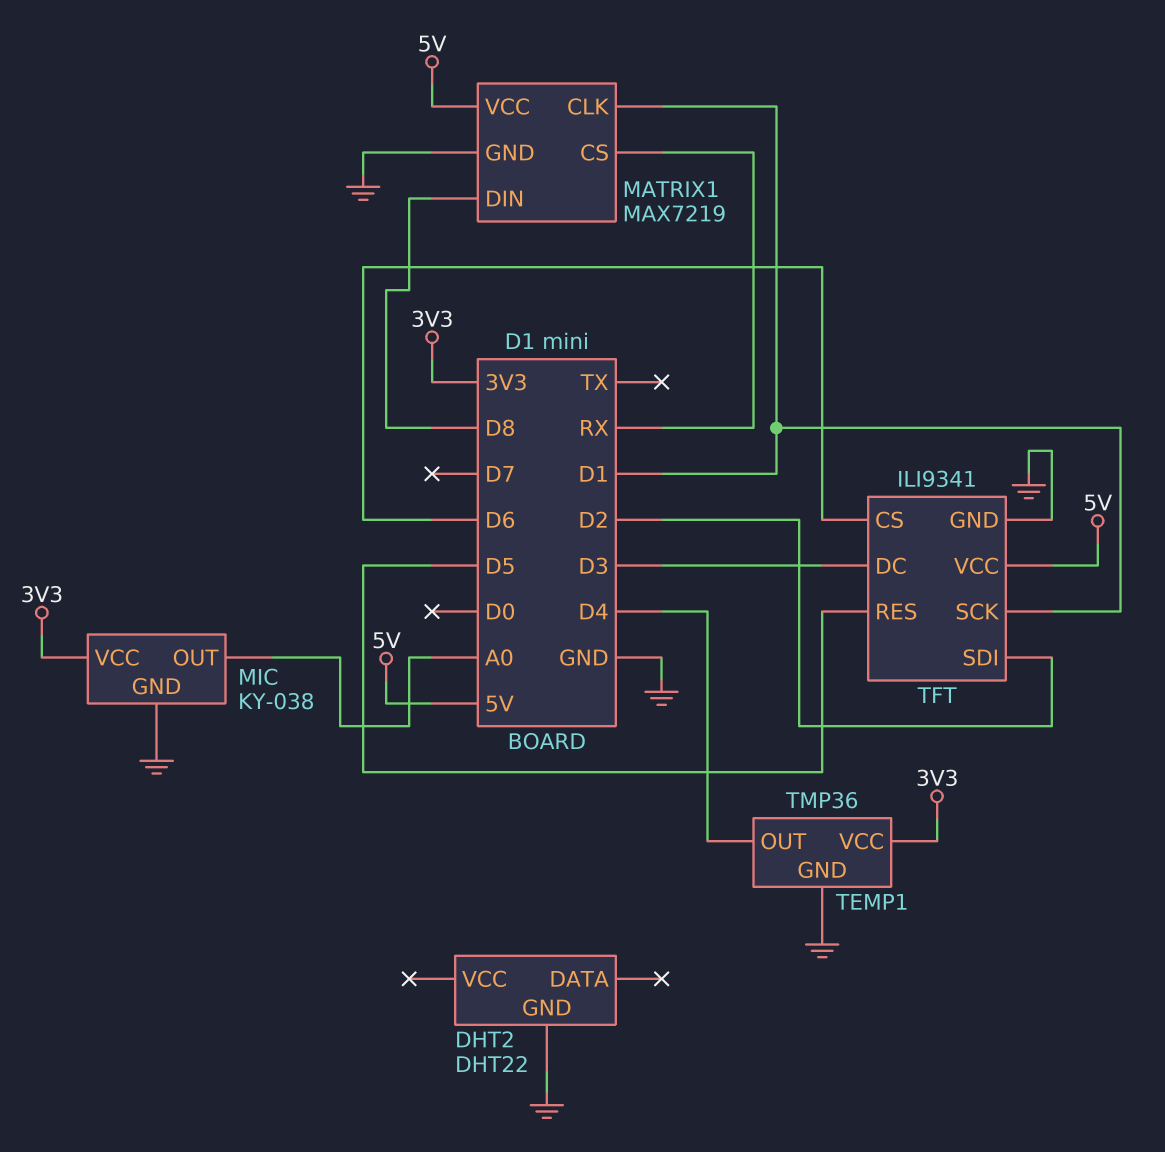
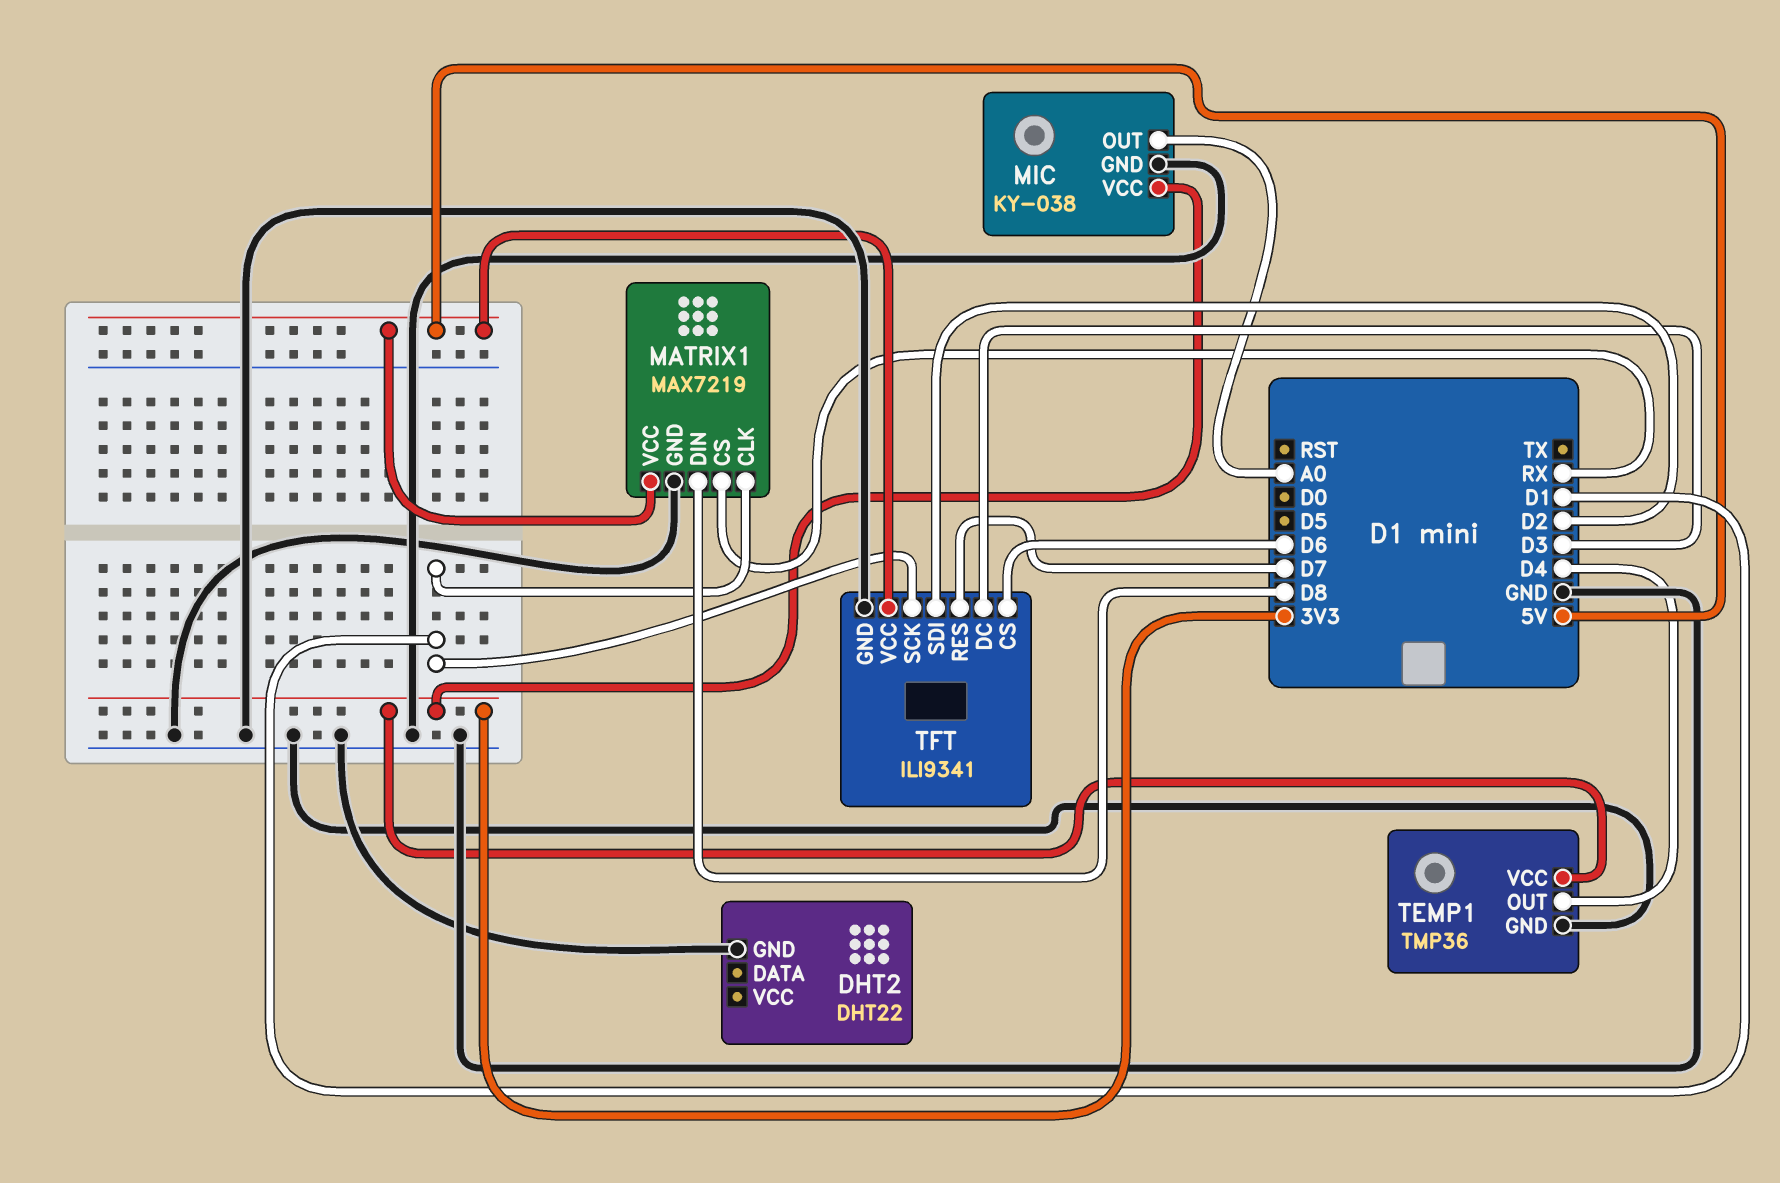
TFT pin RES: D5 -> D7

